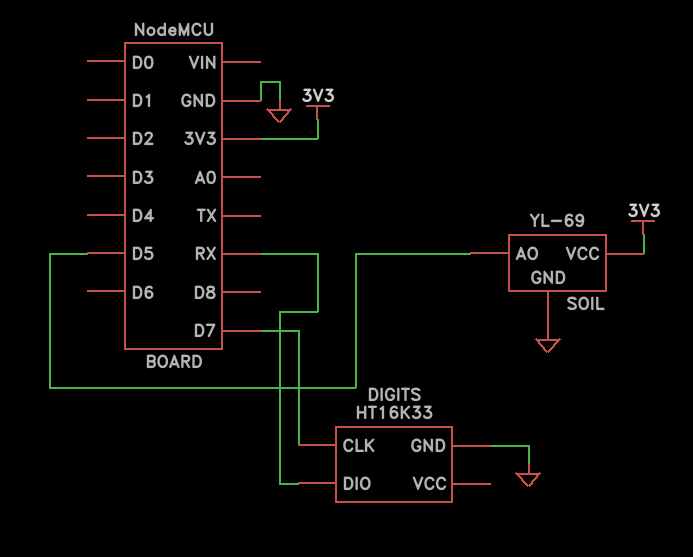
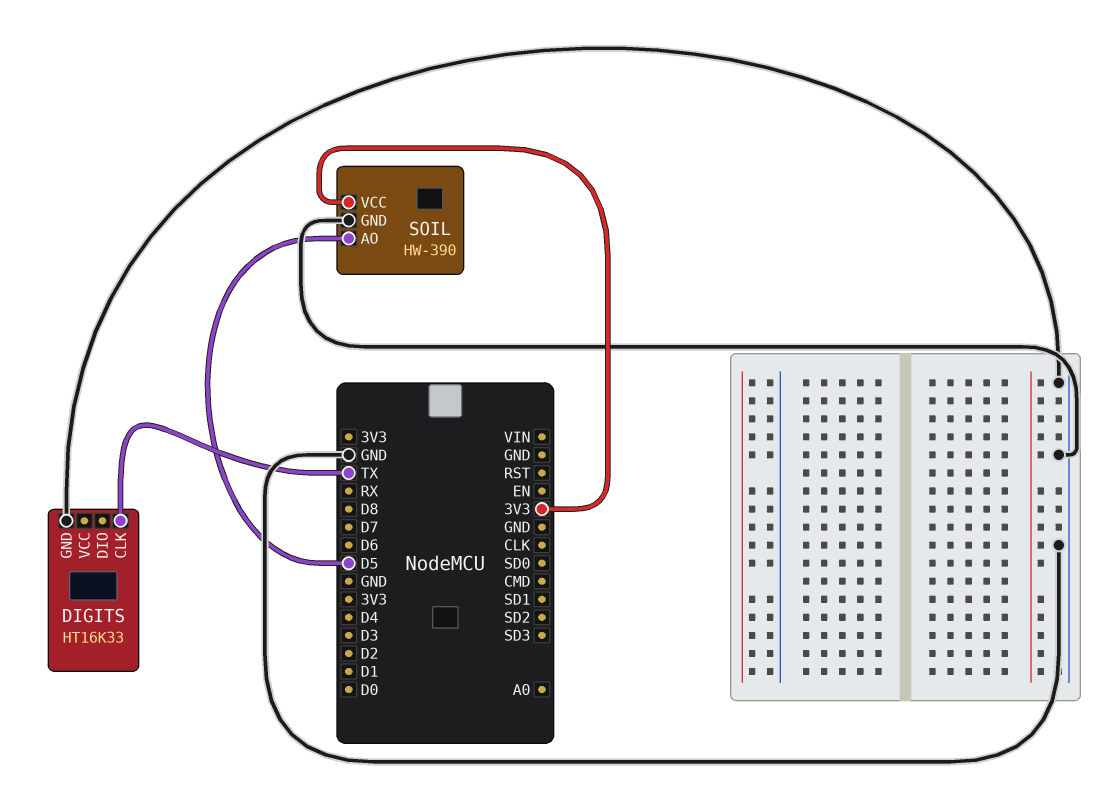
DIGITS pin CLK: D7 -> TX
DIGITS pin DIO: RX -> none
SOIL: YL-69 -> HW-390

